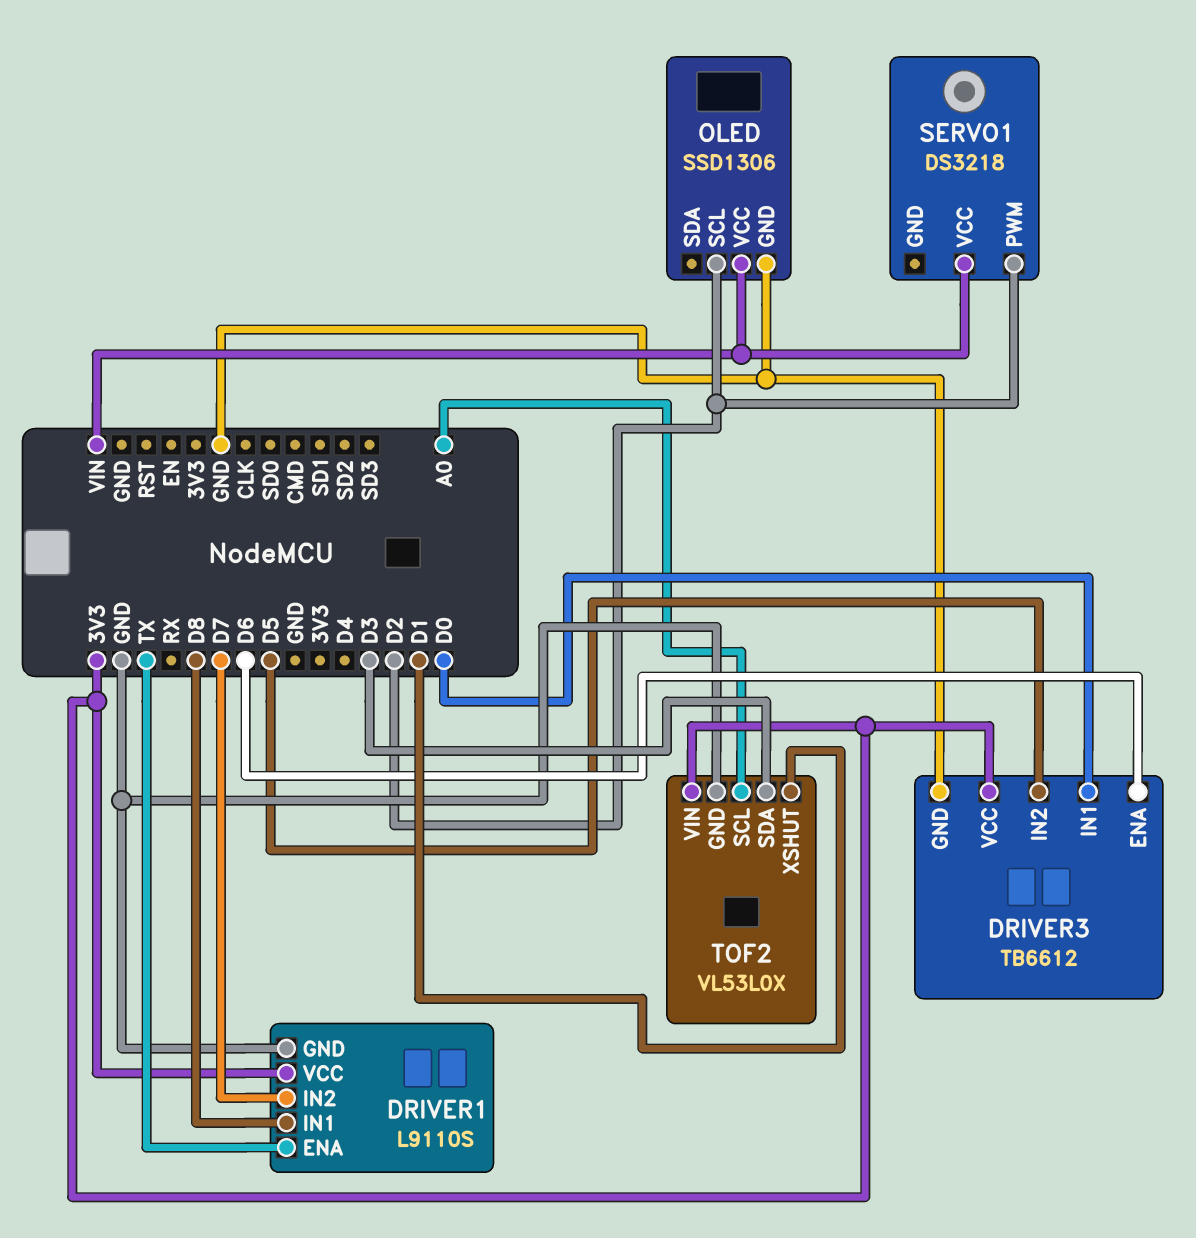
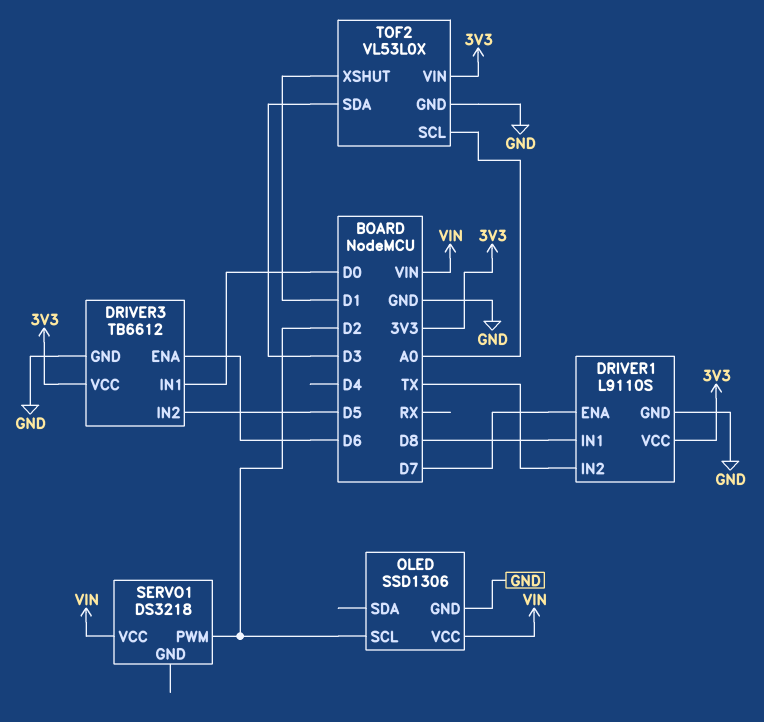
DRIVER1 pin ENA: TX -> D7
DRIVER1 pin IN2: D7 -> TX

